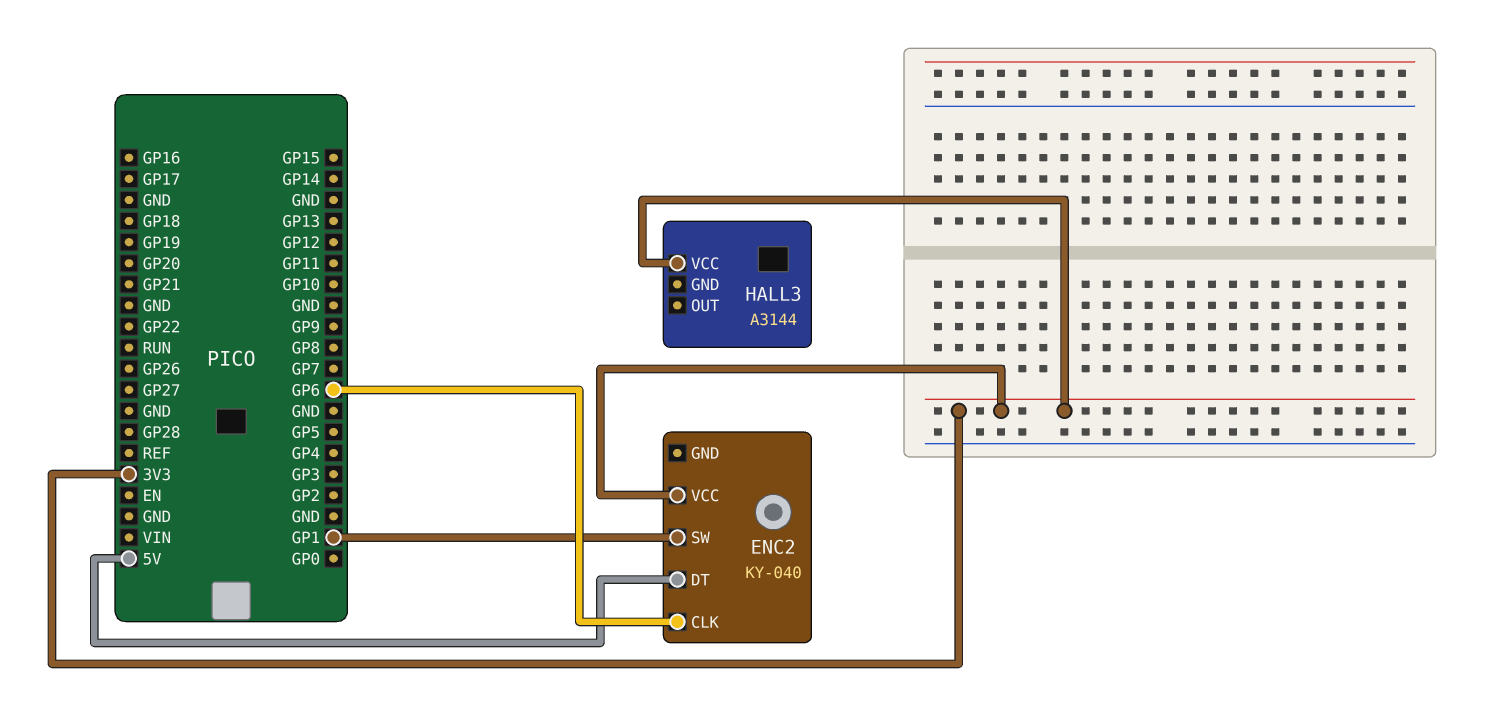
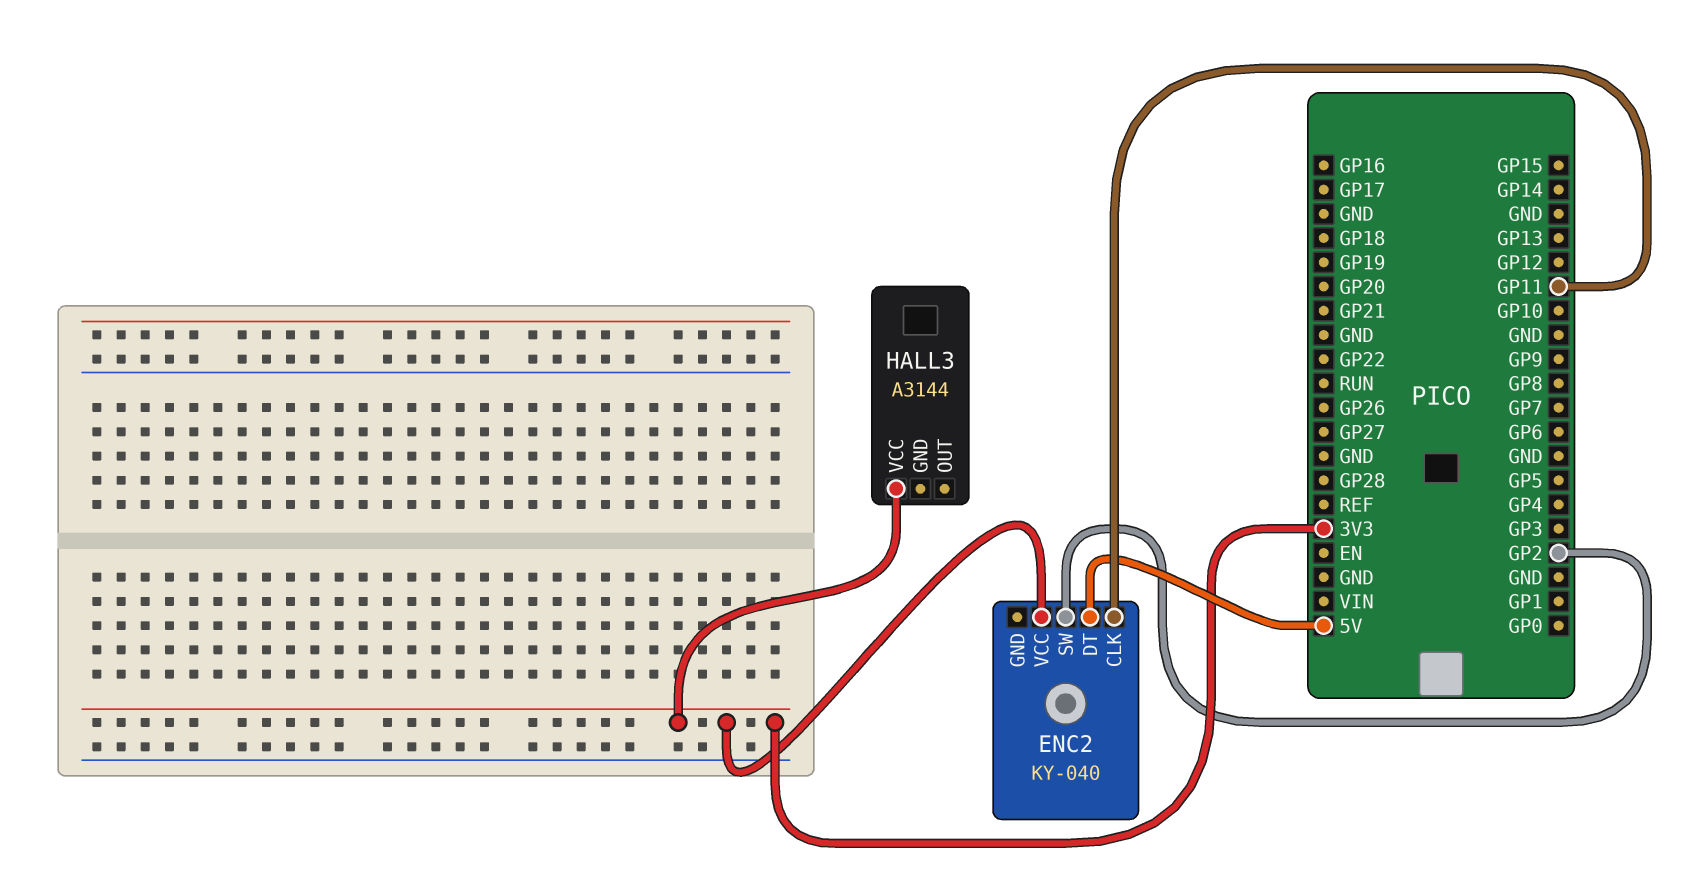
ENC2 pin CLK: GP6 -> GP11
ENC2 pin SW: GP1 -> GP2

